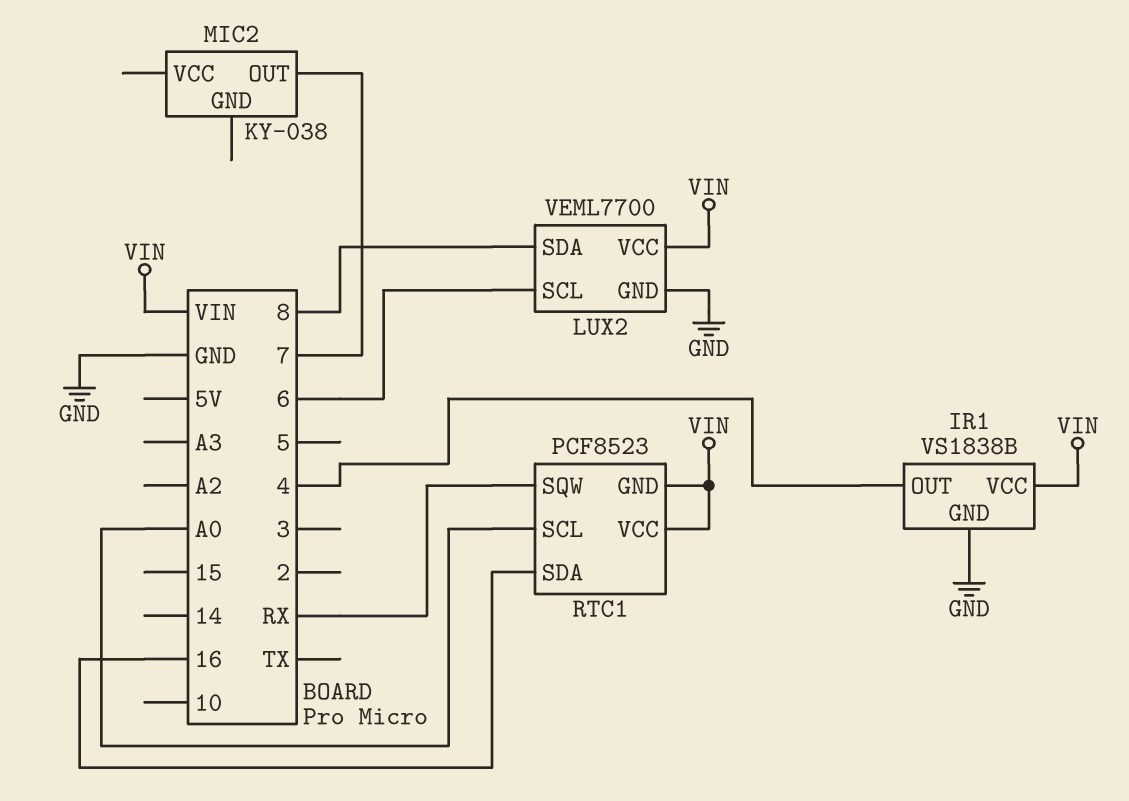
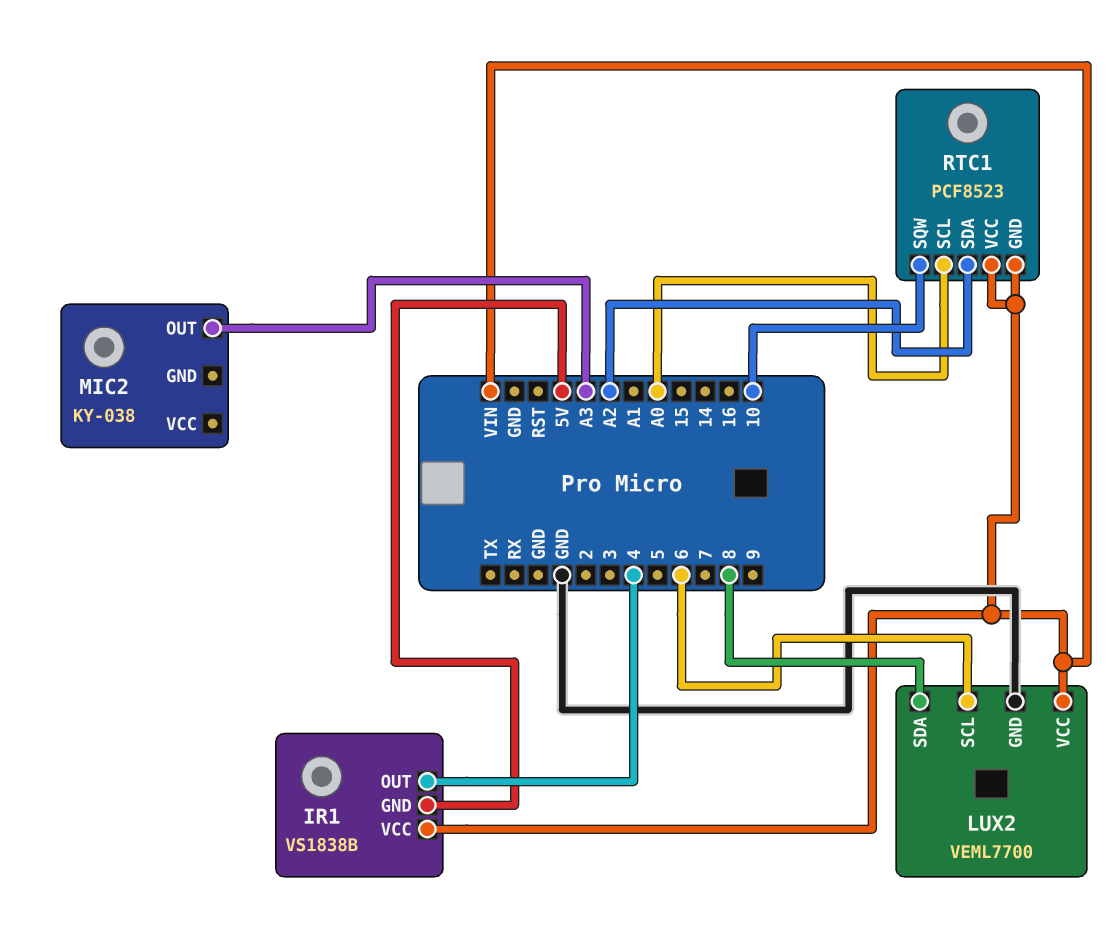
IR1 pin GND: GND -> 5V
MIC2 pin OUT: 7 -> A3
RTC1 pin SDA: 16 -> A2
RTC1 pin SQW: RX -> 10

